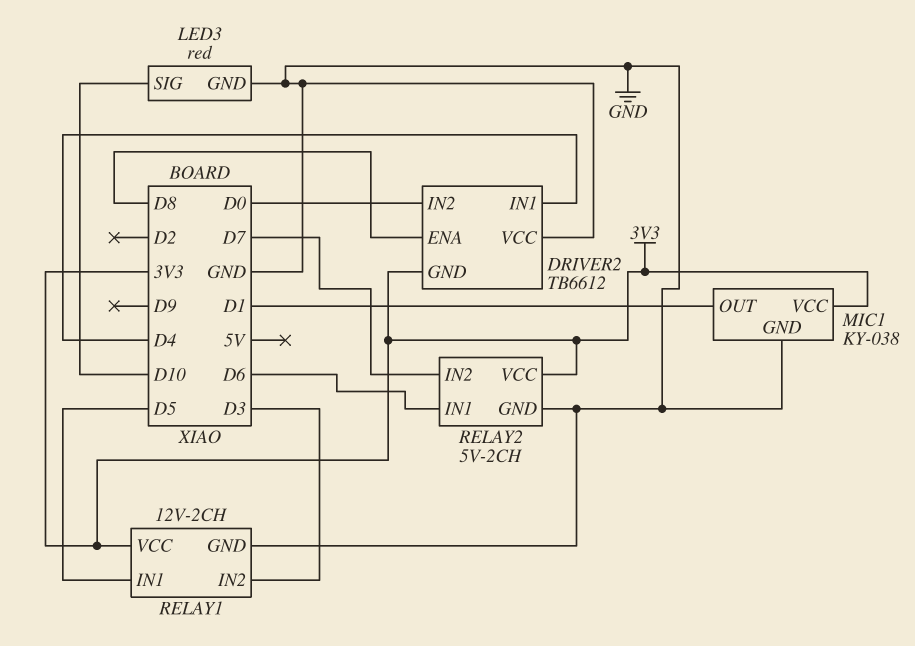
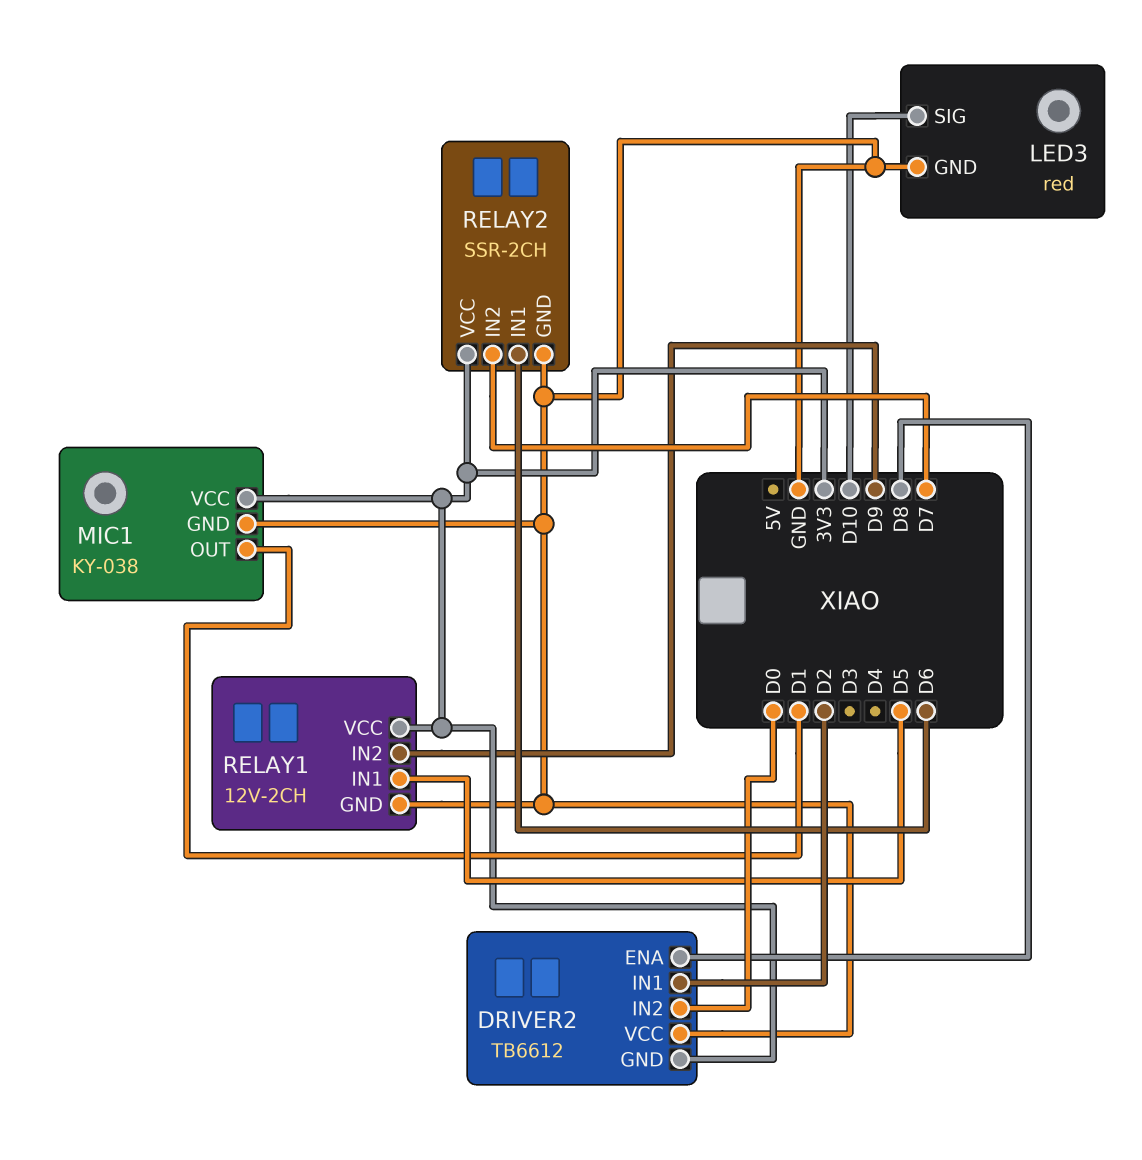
DRIVER2 pin IN1: D4 -> D2
RELAY1 pin IN2: D3 -> D9
RELAY2: 5V-2CH -> SSR-2CH

